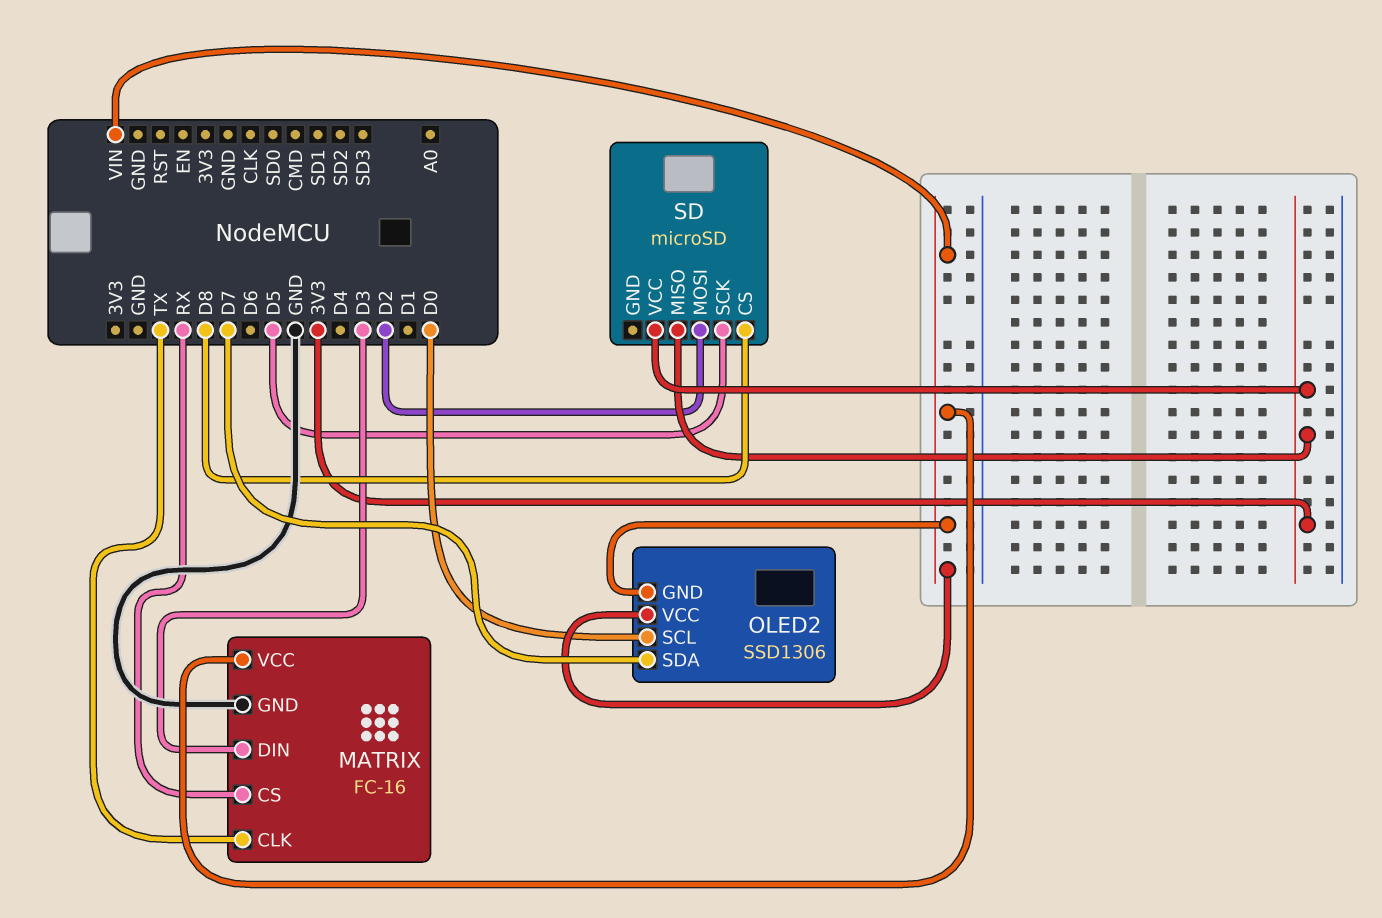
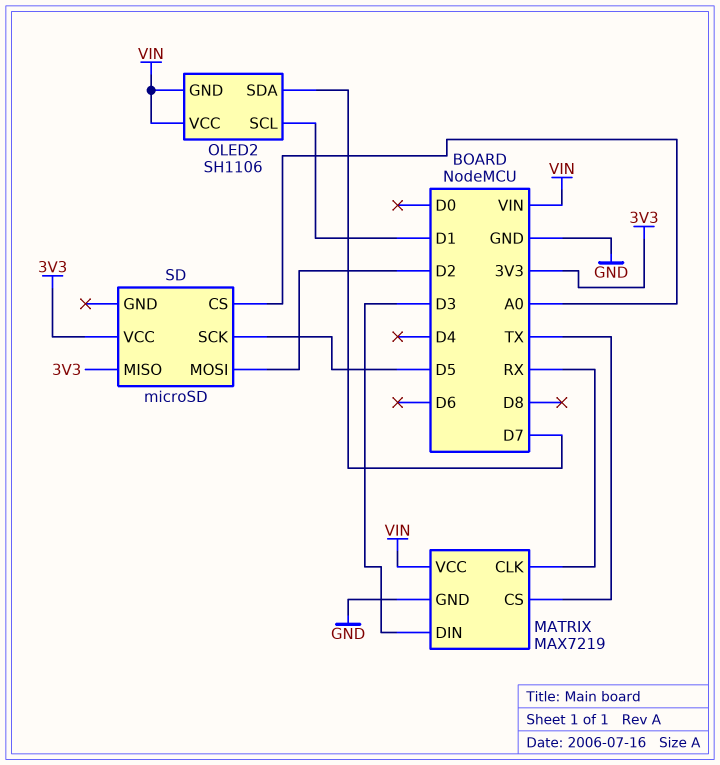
MATRIX: FC-16 -> MAX7219
MATRIX pin CLK: TX -> RX
MATRIX pin CS: RX -> TX
OLED2: SSD1306 -> SH1106
OLED2 pin SCL: D0 -> D1
SD pin CS: D8 -> A0

